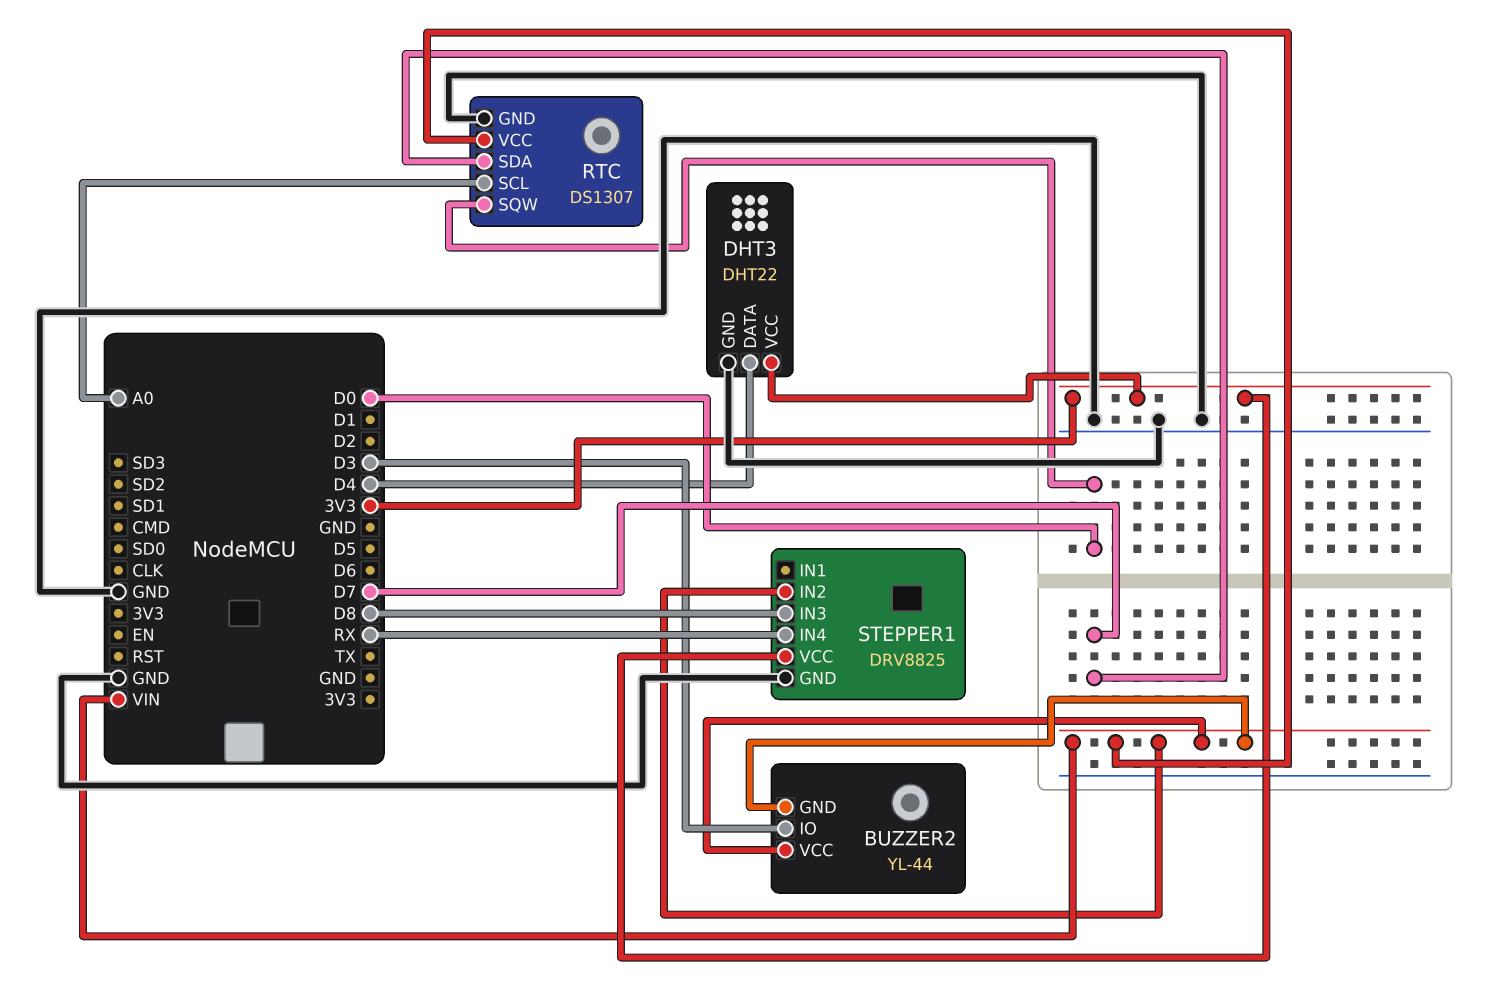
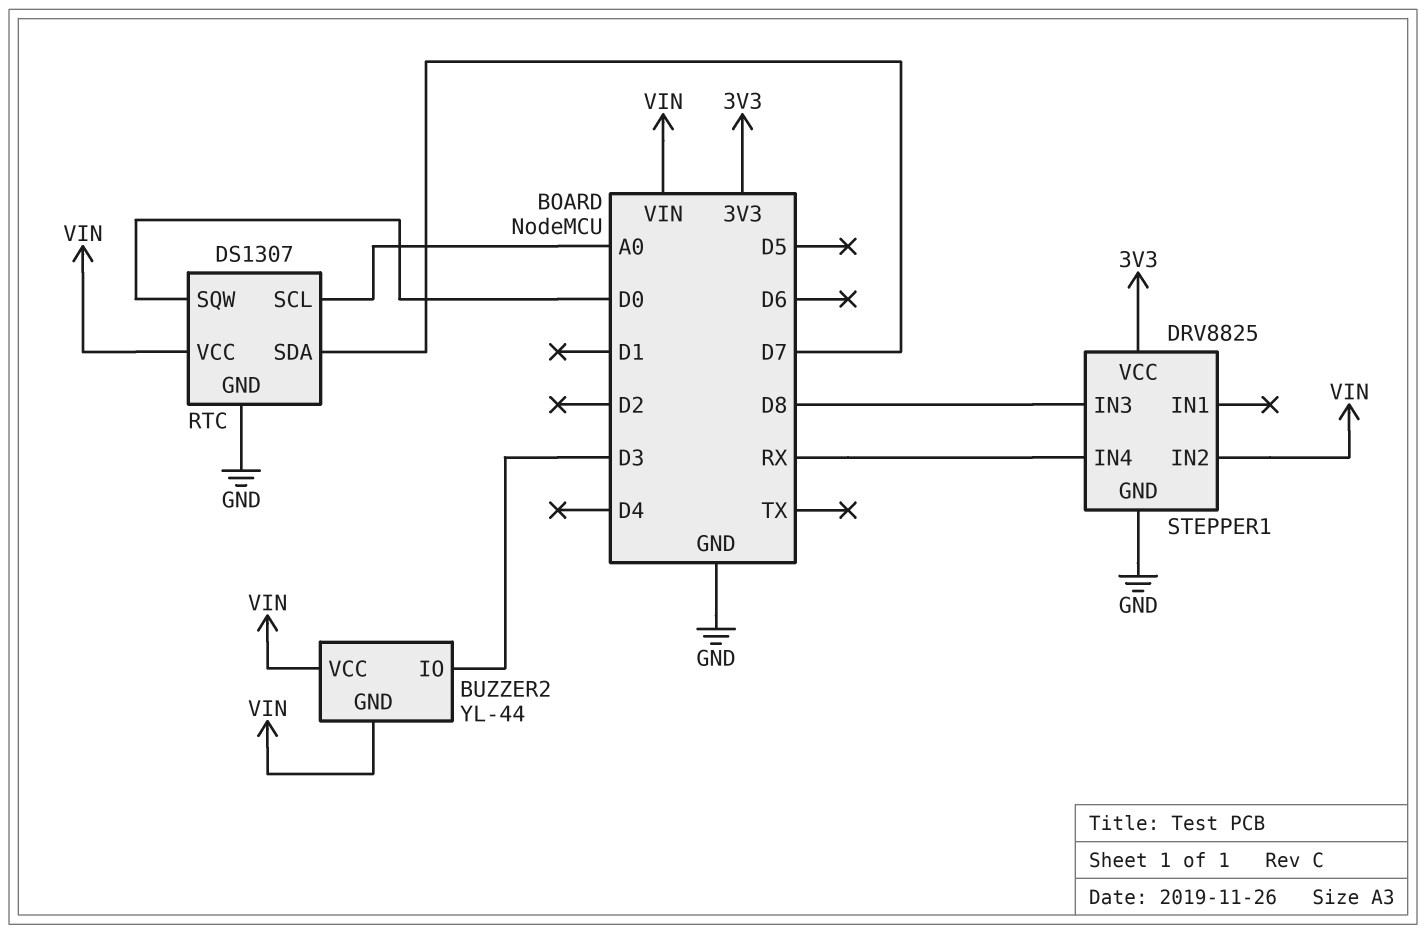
DHT3: DHT22 -> none
DHT3 pin DATA: D4 -> none
DHT3 pin GND: GND -> none
DHT3 pin VCC: 3V3 -> none

